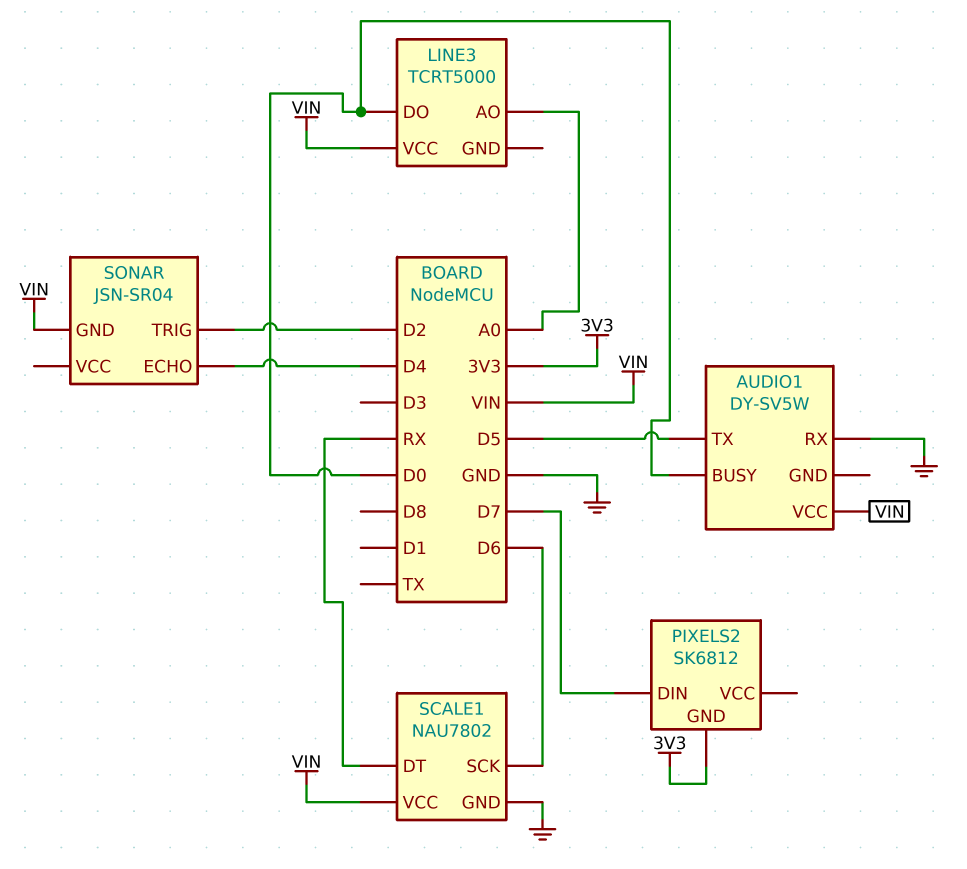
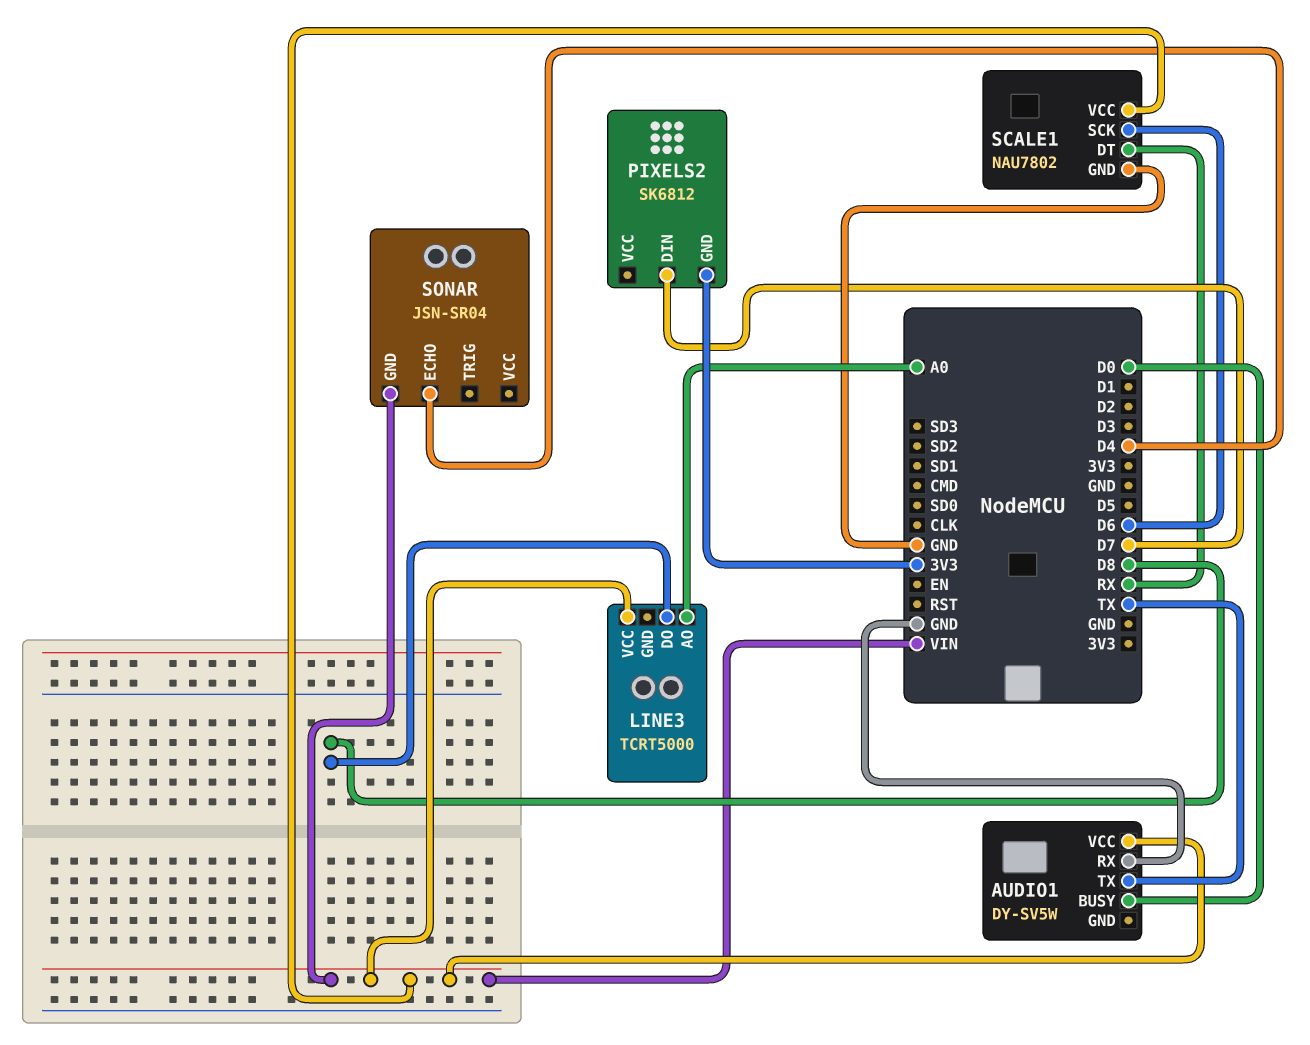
AUDIO1 pin TX: D5 -> TX
LINE3 pin DO: D0 -> D8
SONAR pin TRIG: D2 -> none

